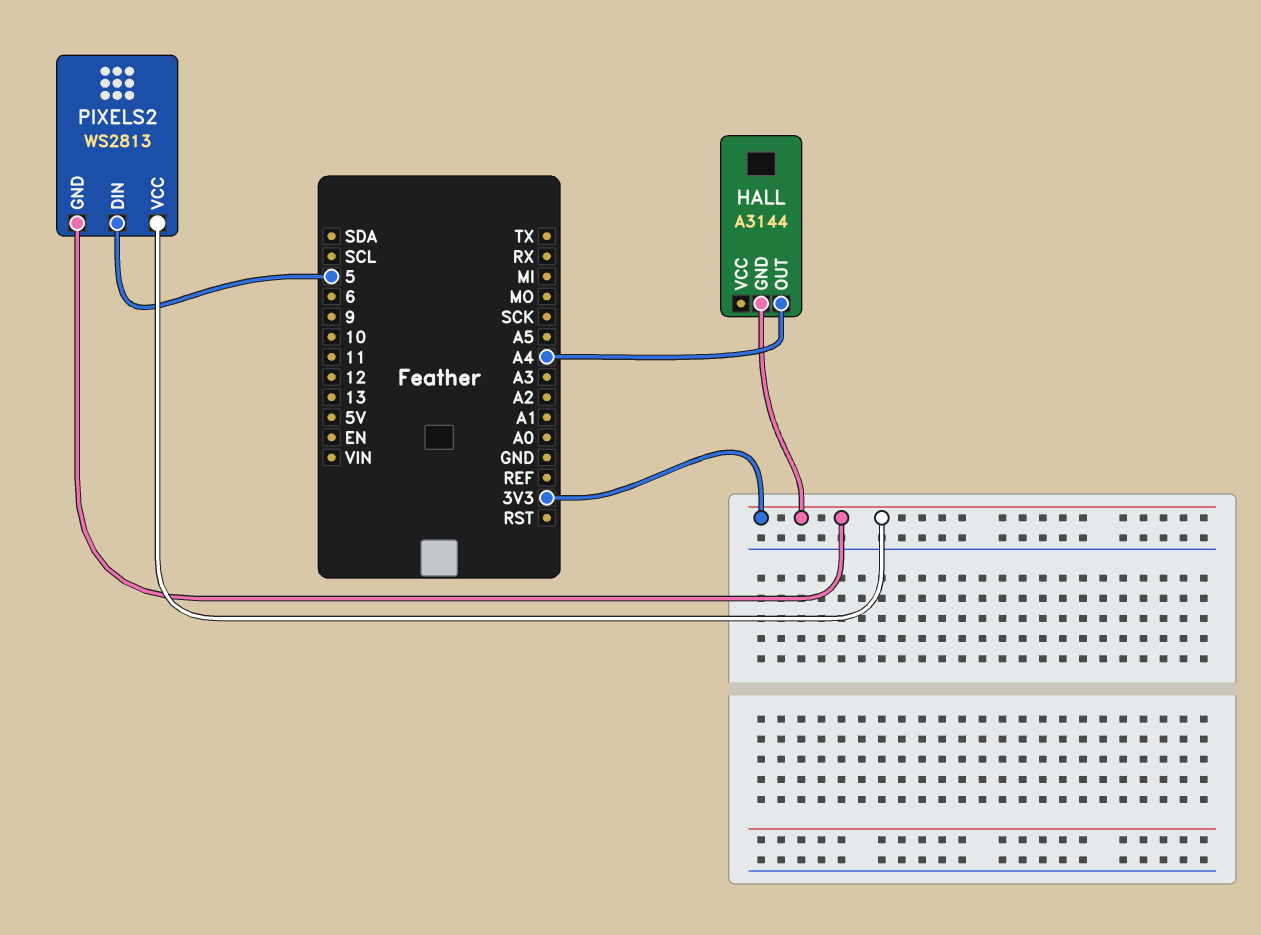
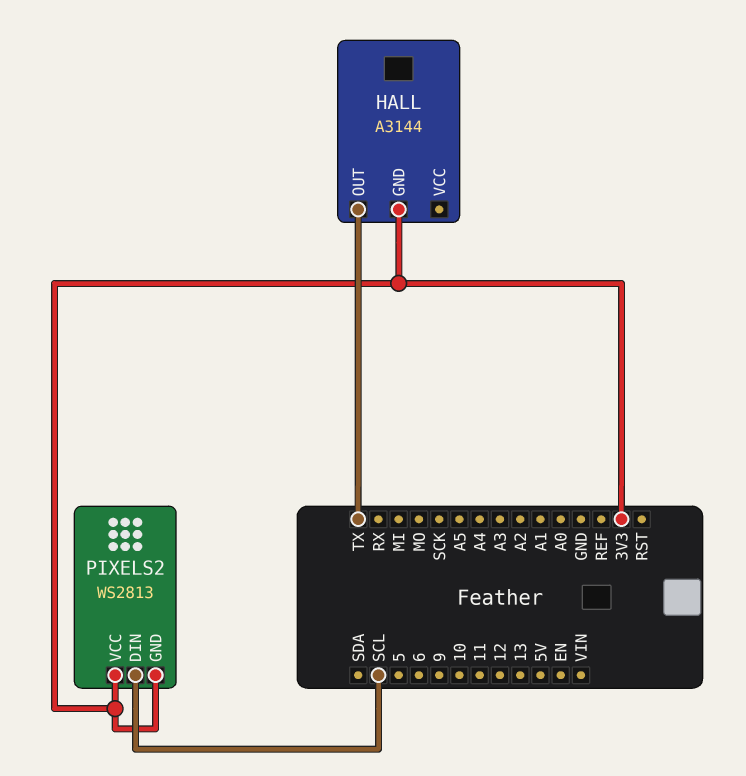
HALL pin OUT: A4 -> TX
PIXELS2 pin DIN: 5 -> SCL

